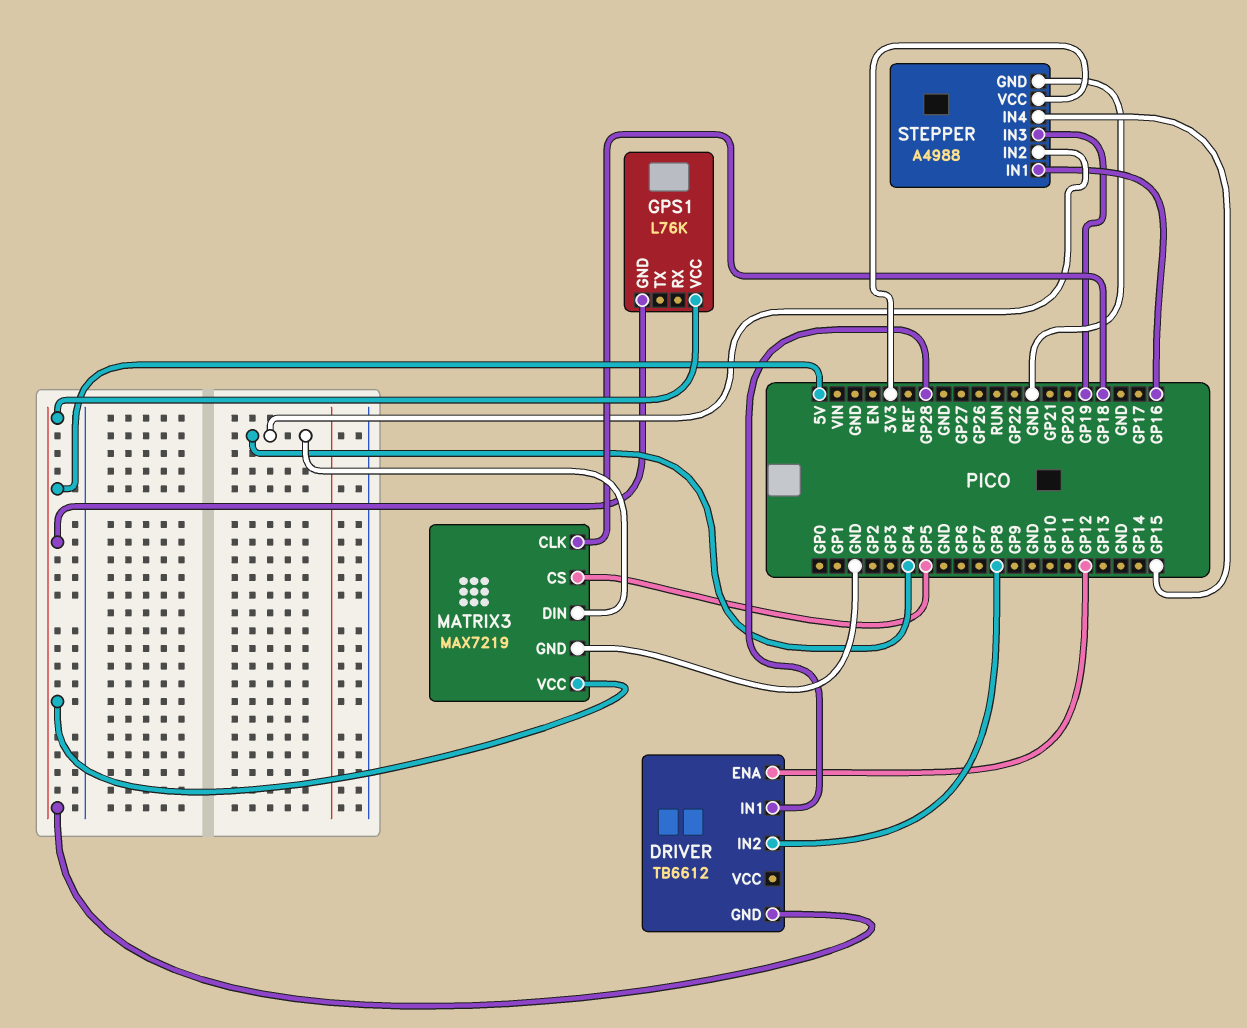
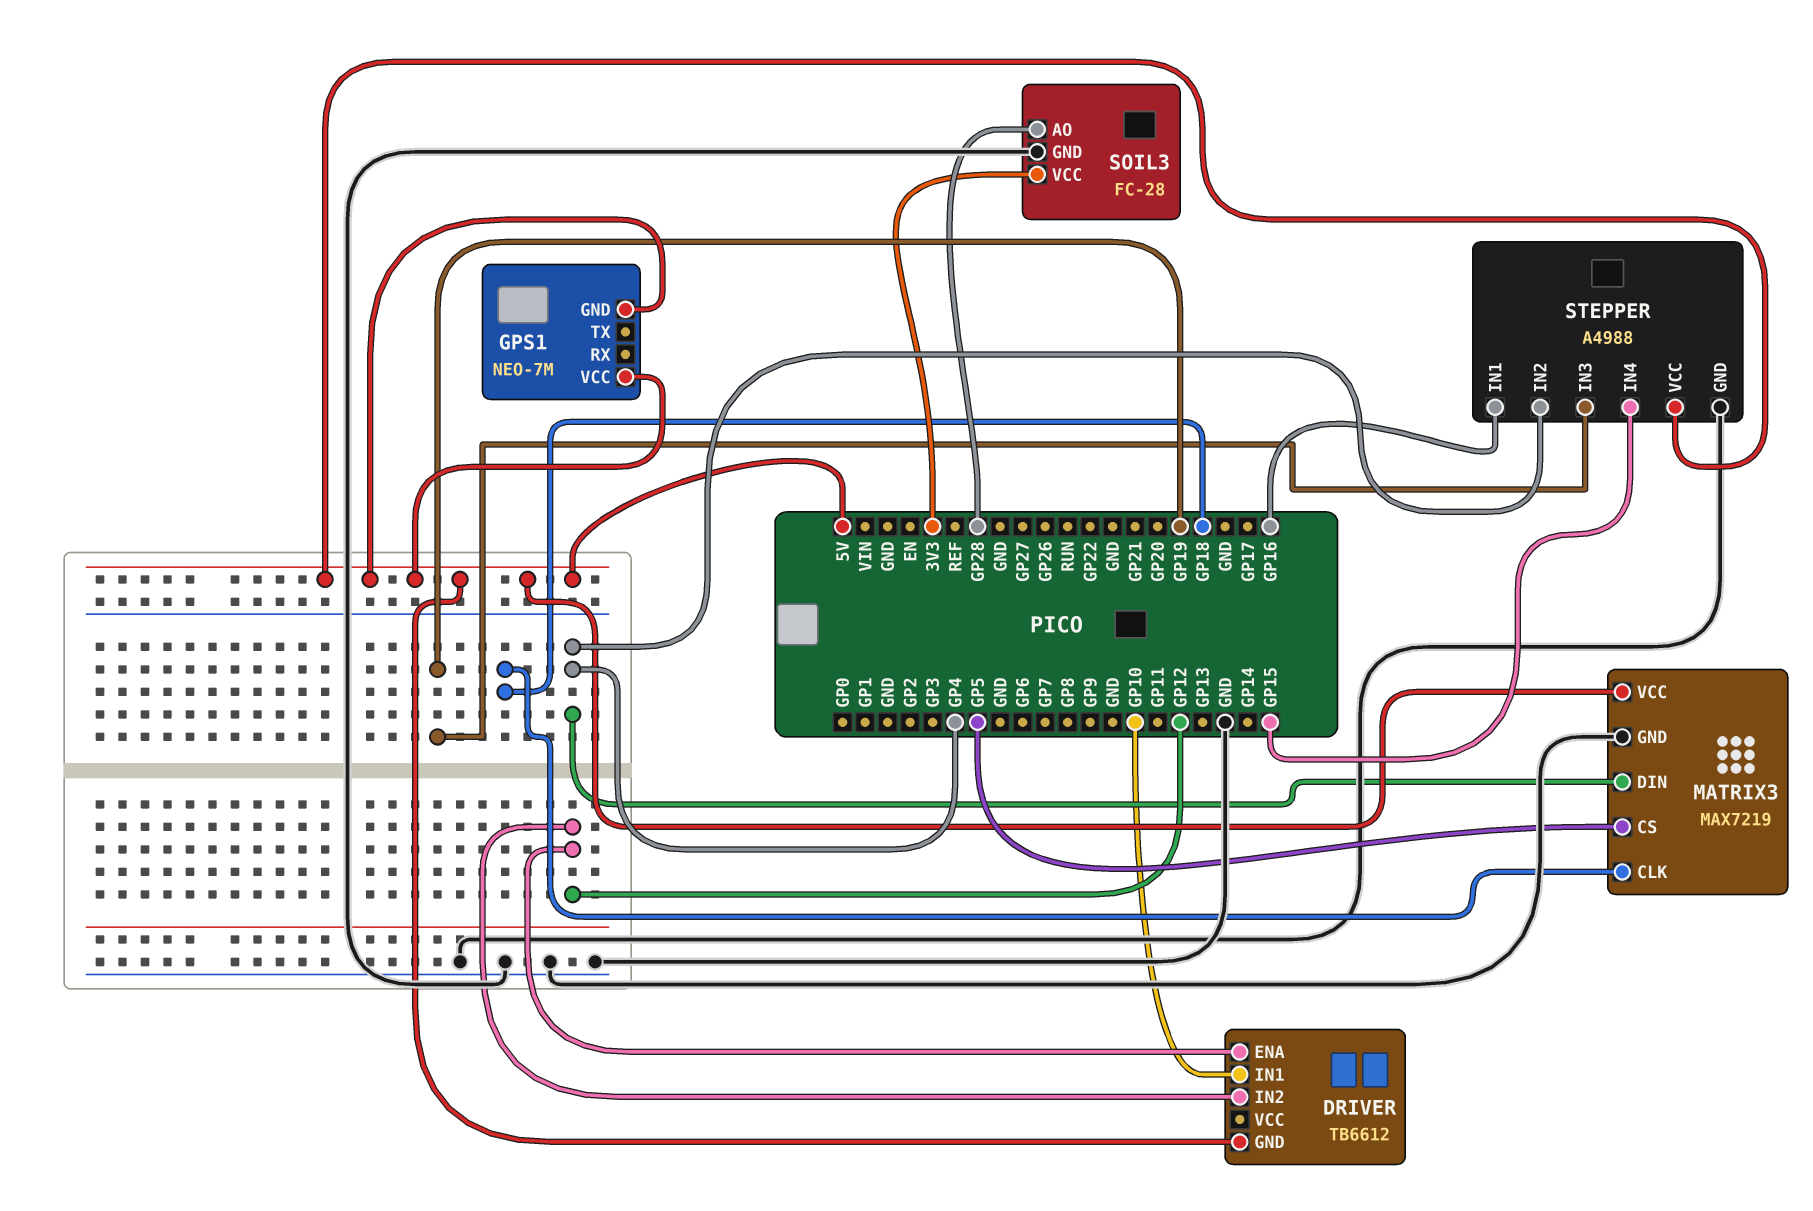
DRIVER pin IN1: GP28 -> GP10
DRIVER pin IN2: GP8 -> GP12
GPS1: L76K -> NEO-7M
SOIL3: none -> FC-28
SOIL3 pin AO: none -> GP28
SOIL3 pin GND: none -> GND
SOIL3 pin VCC: none -> 3V3
STEPPER pin VCC: 3V3 -> 5V

